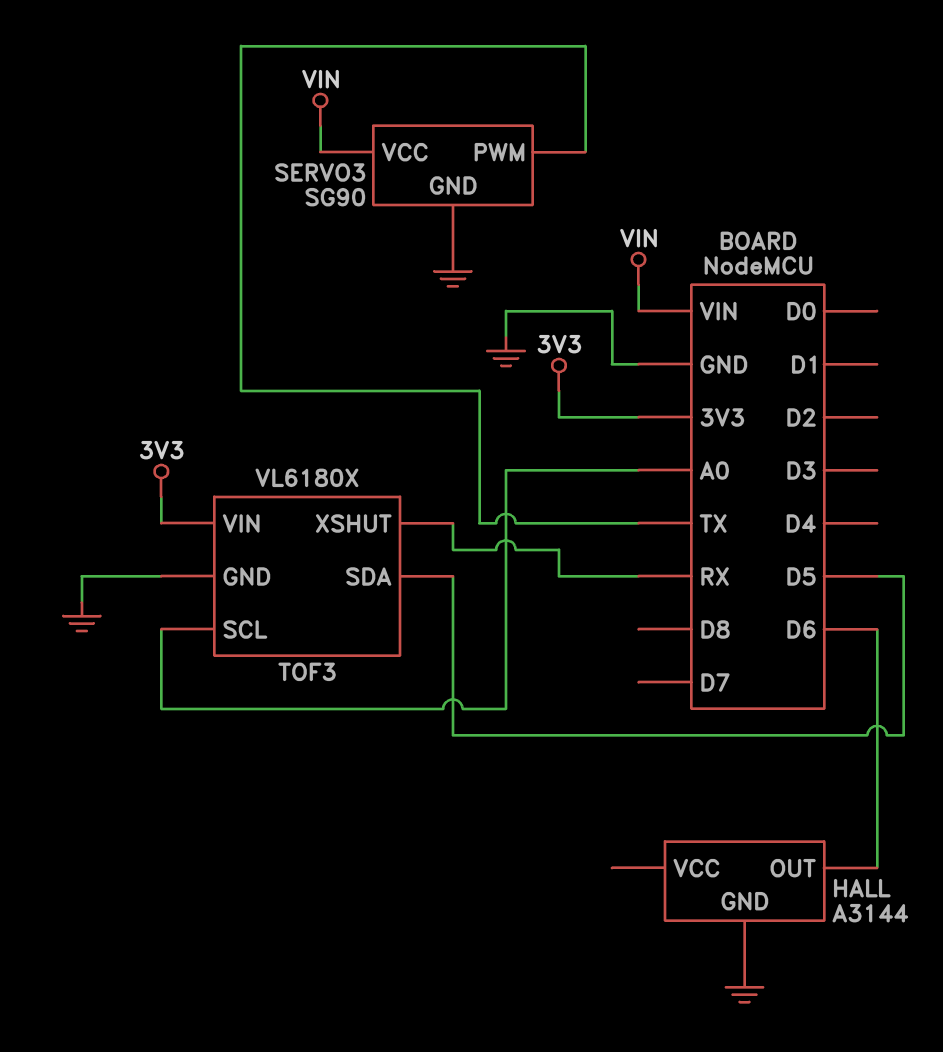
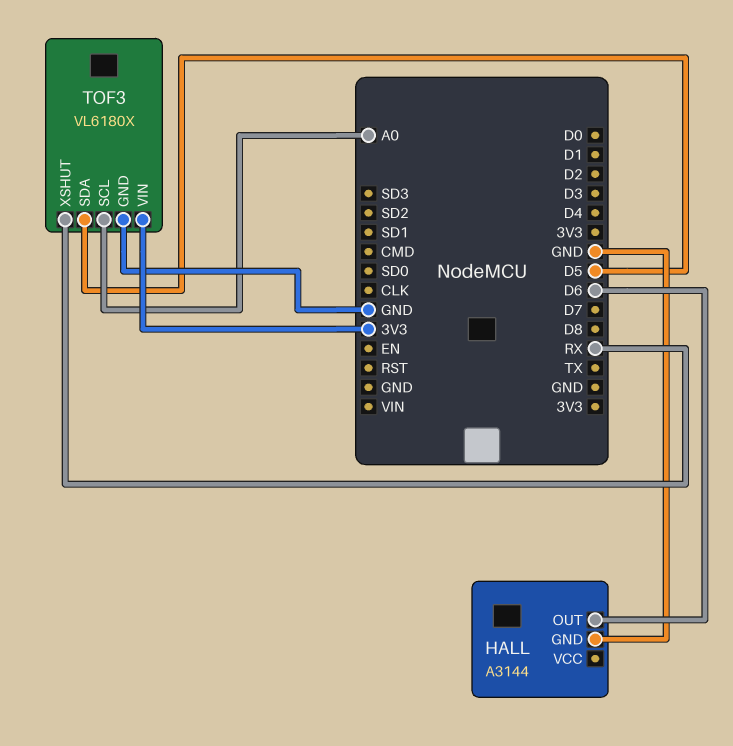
SERVO3: SG90 -> none
SERVO3 pin GND: GND -> none
SERVO3 pin PWM: TX -> none
SERVO3 pin VCC: VIN -> none

